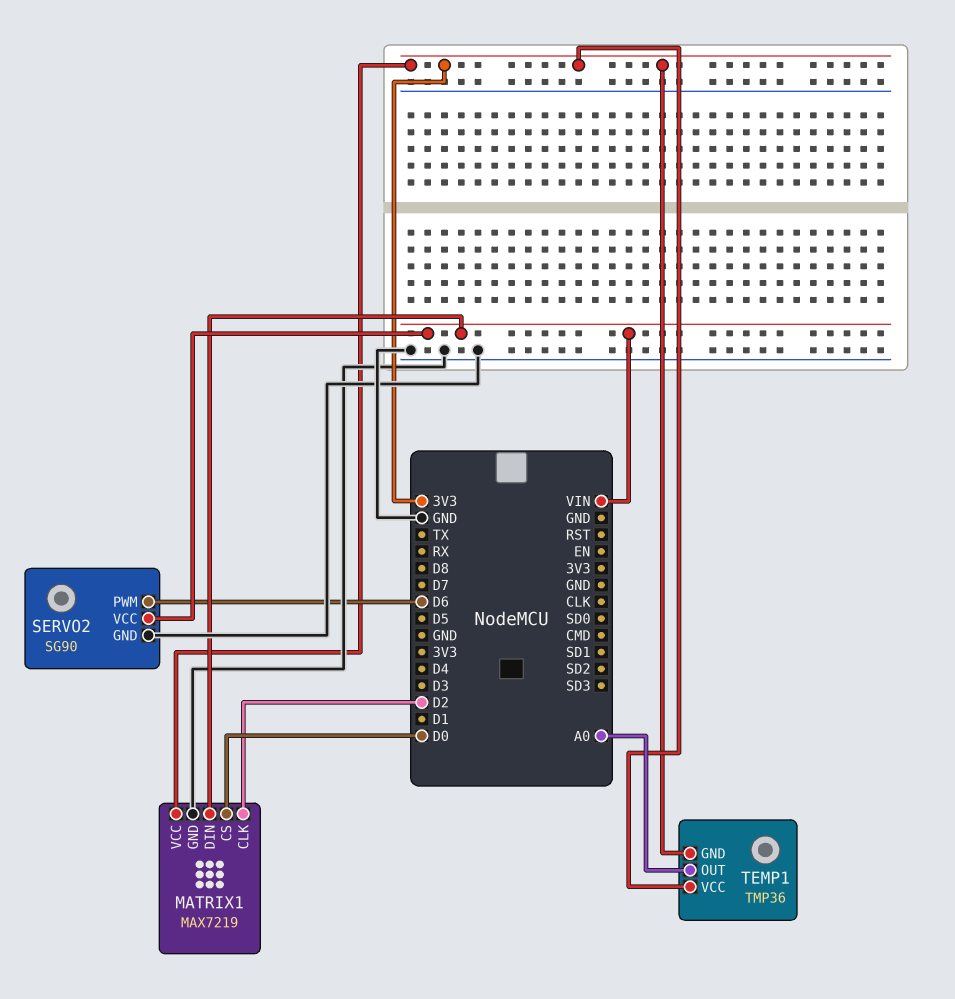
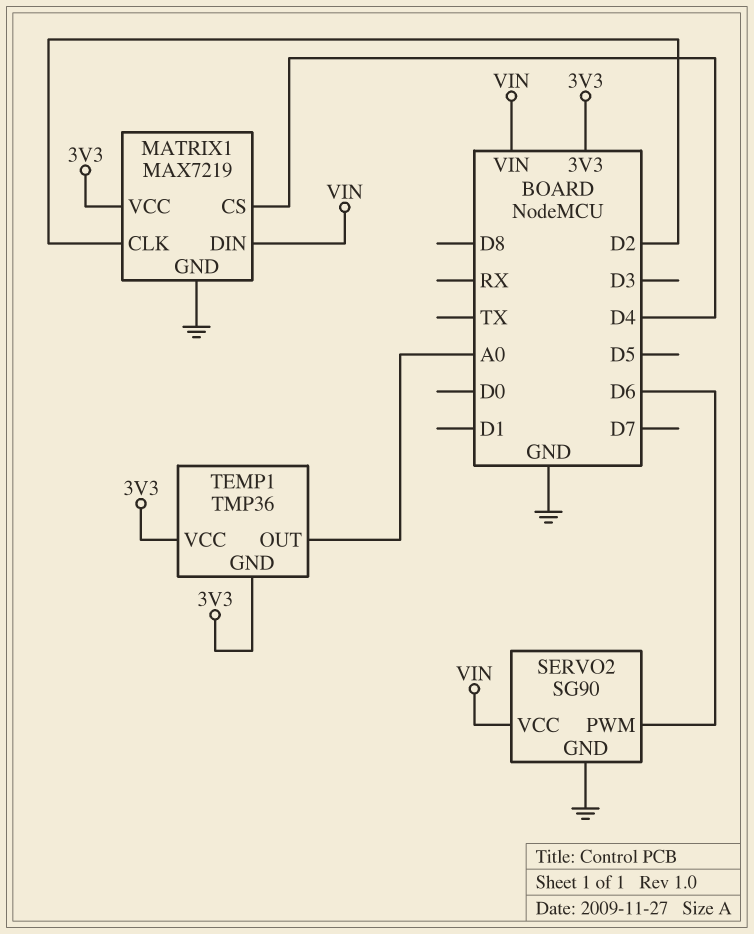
MATRIX1 pin CS: D0 -> D4

